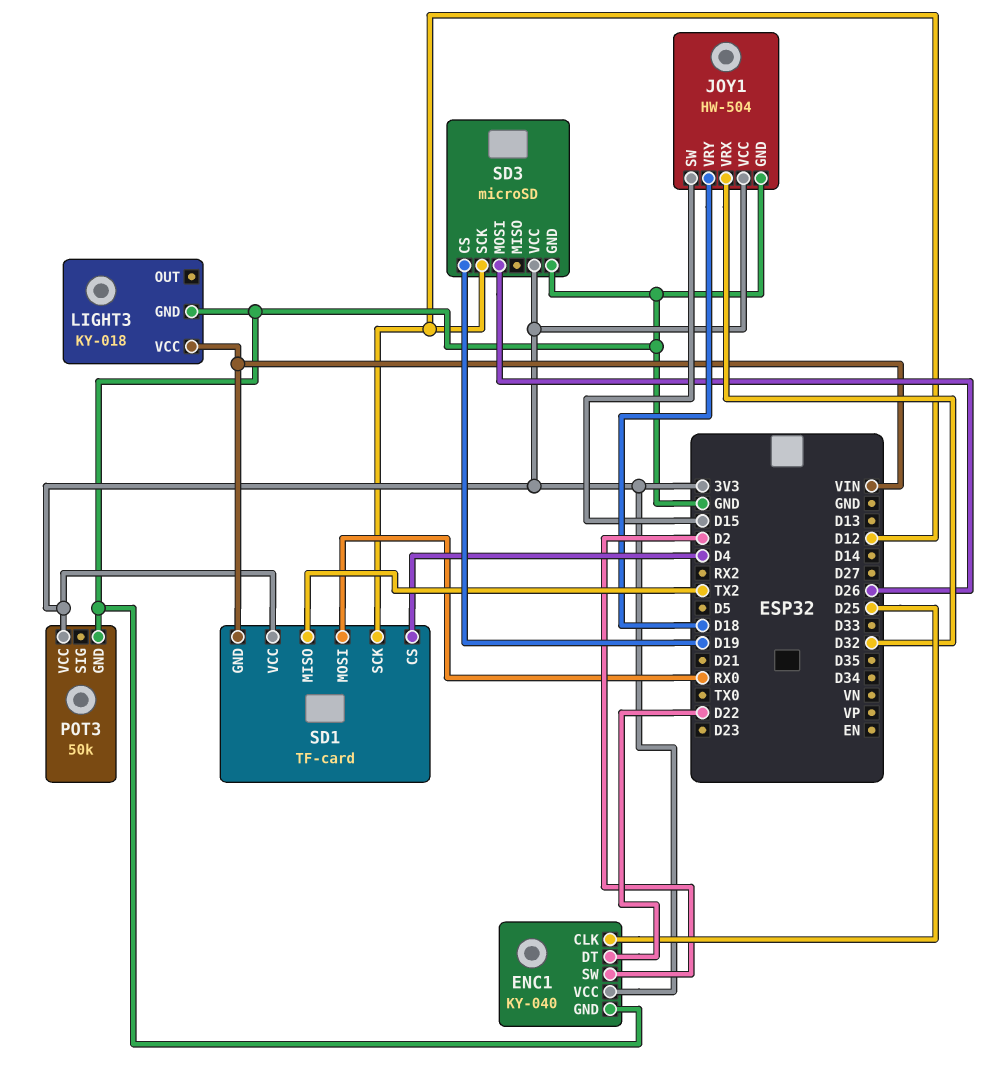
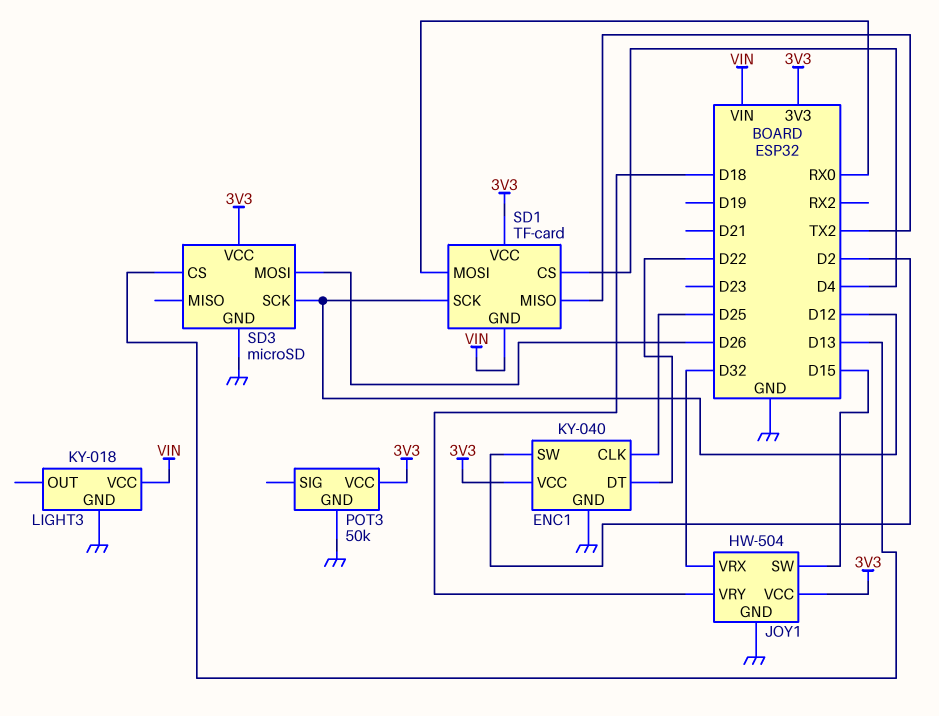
SD3 pin CS: D19 -> D13

